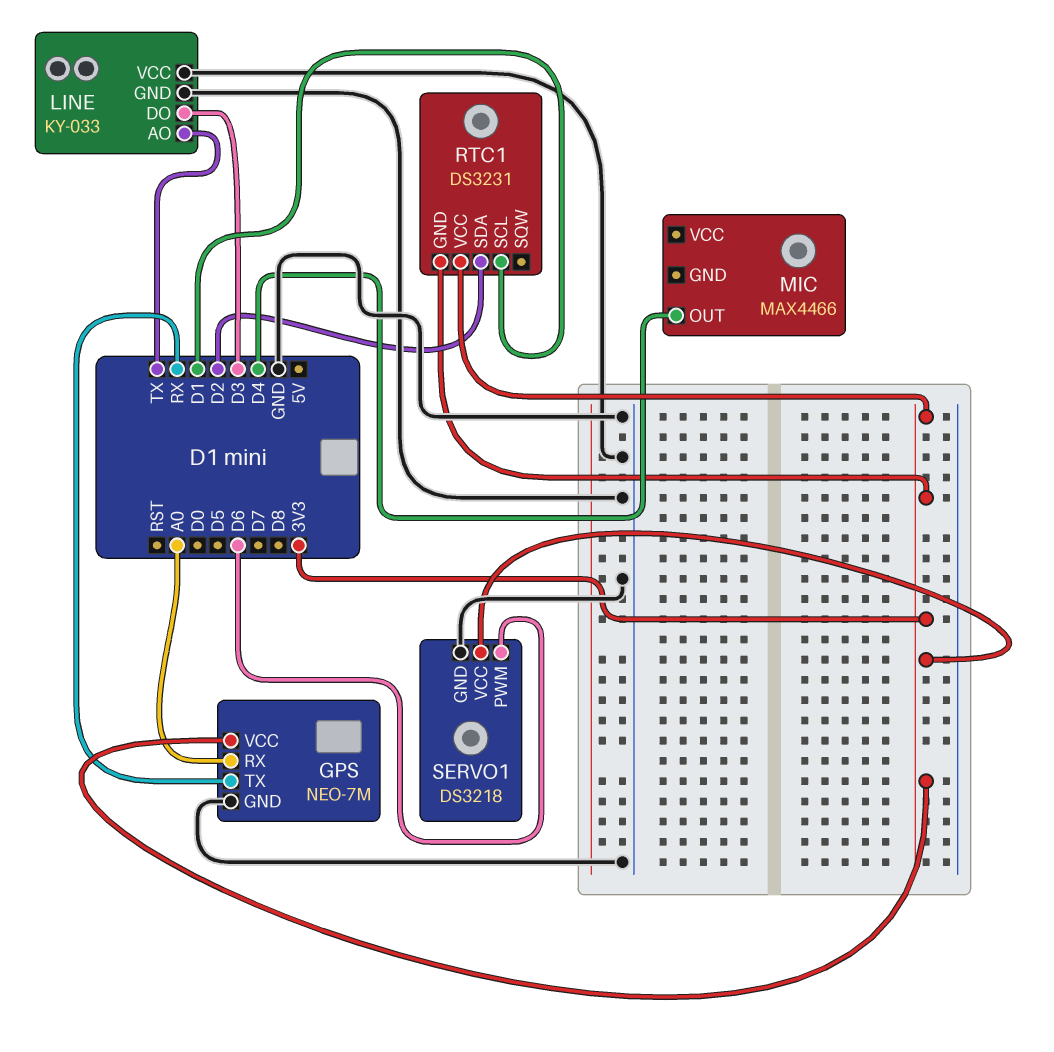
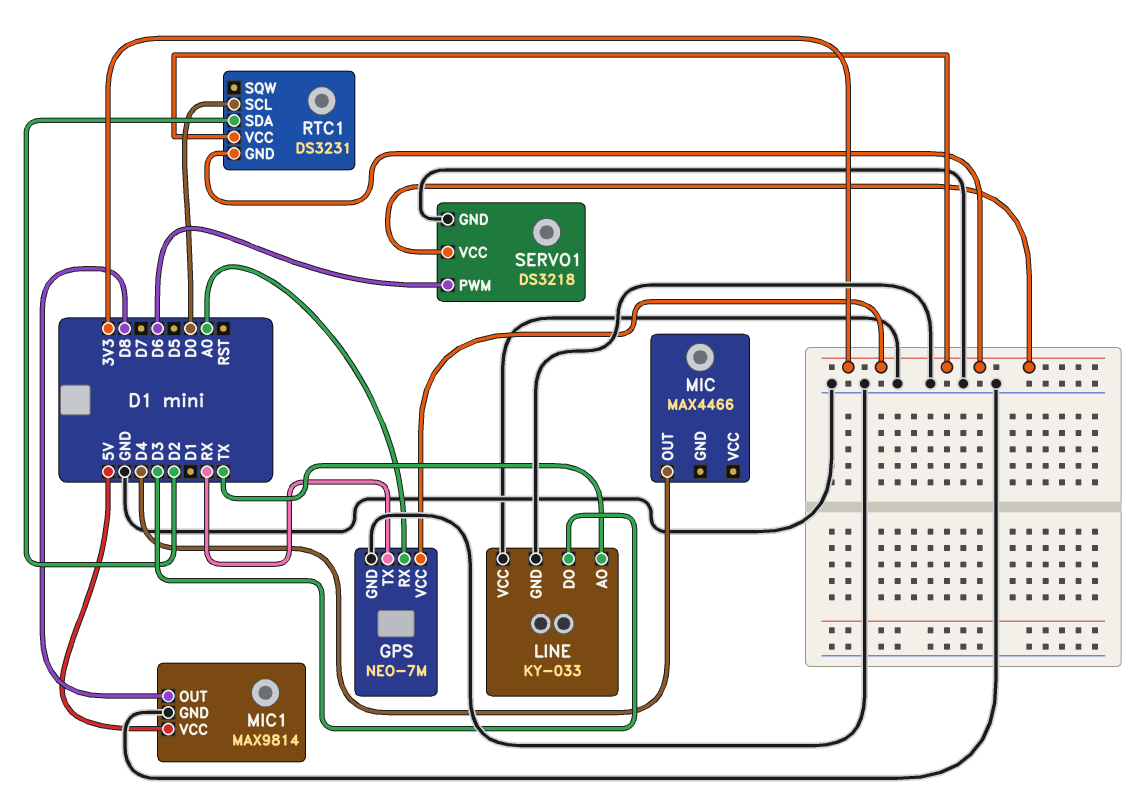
MIC1: none -> MAX9814
MIC1 pin GND: none -> GND
MIC1 pin OUT: none -> D8
MIC1 pin VCC: none -> 5V
RTC1 pin SCL: D1 -> D0

